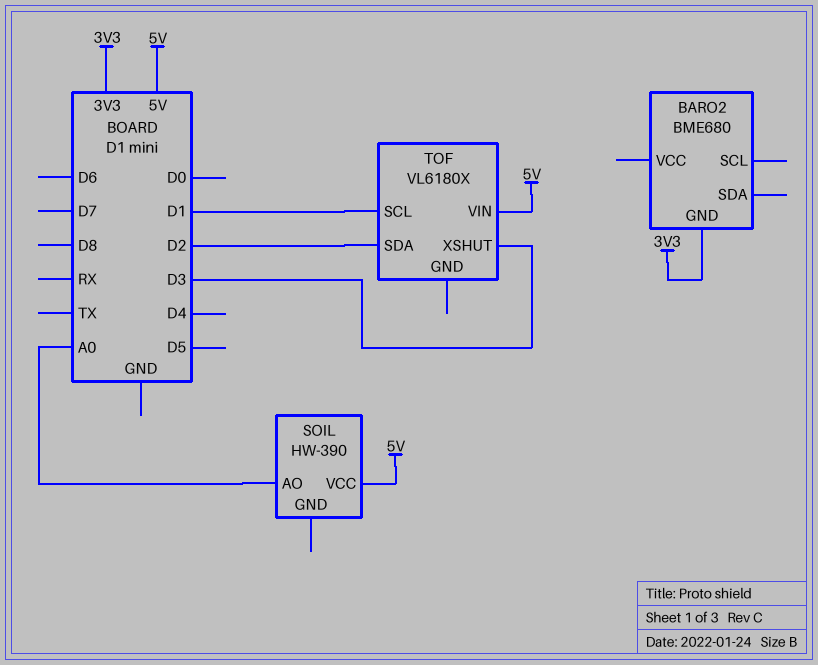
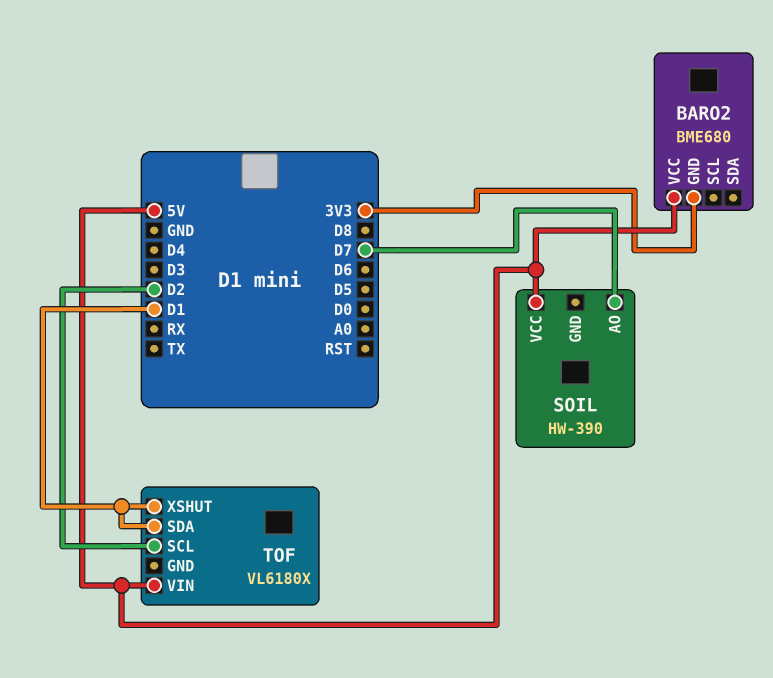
BARO2 pin VCC: none -> 5V
SOIL pin AO: A0 -> D7
TOF pin SCL: D1 -> D2
TOF pin SDA: D2 -> D1
TOF pin XSHUT: D3 -> D1

